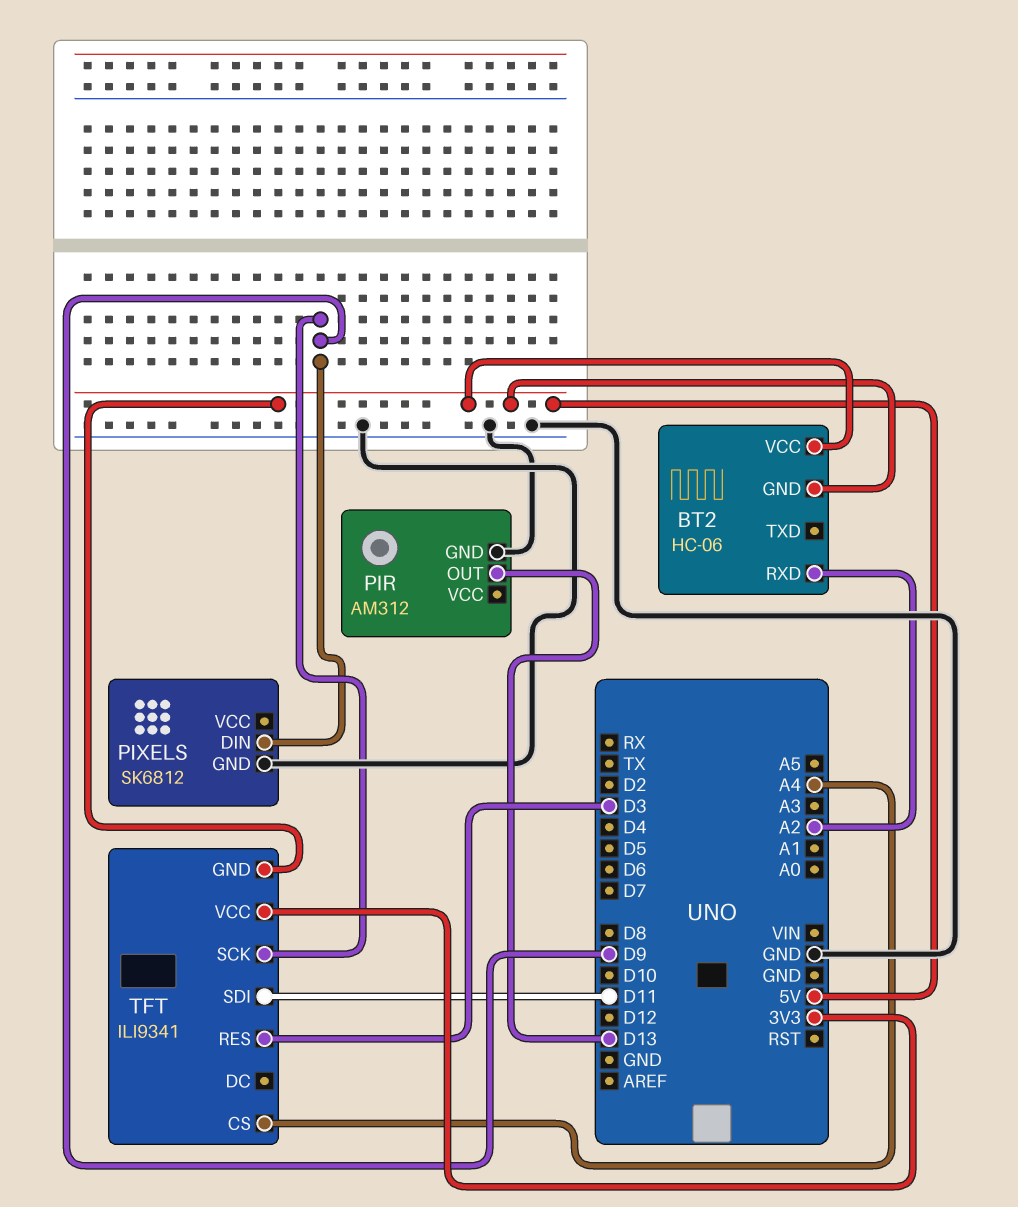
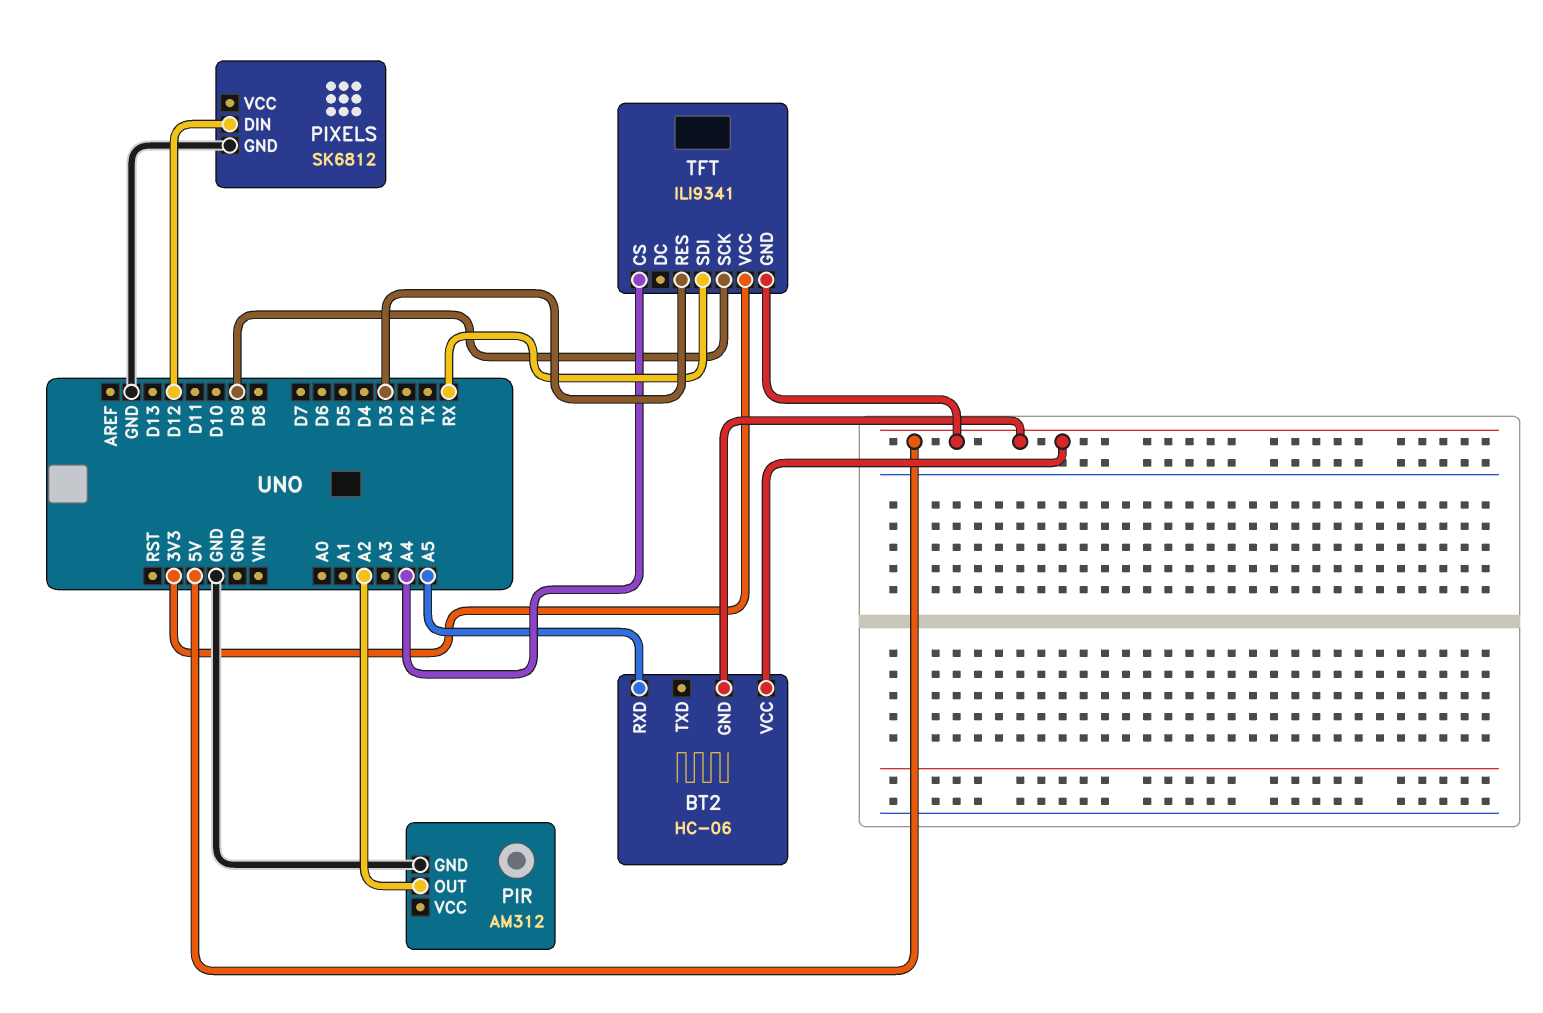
BT2 pin RXD: A2 -> A5
PIR pin OUT: D13 -> A2
PIXELS pin DIN: D9 -> D12
TFT pin SDI: D11 -> RX

